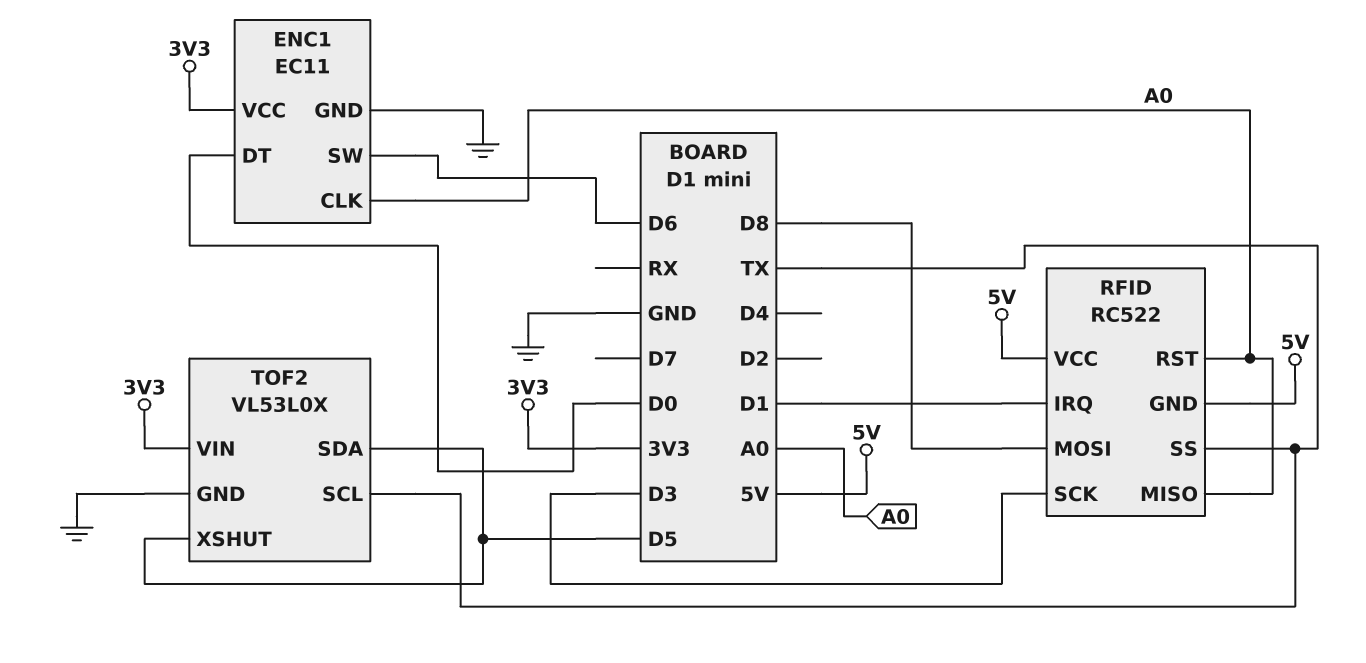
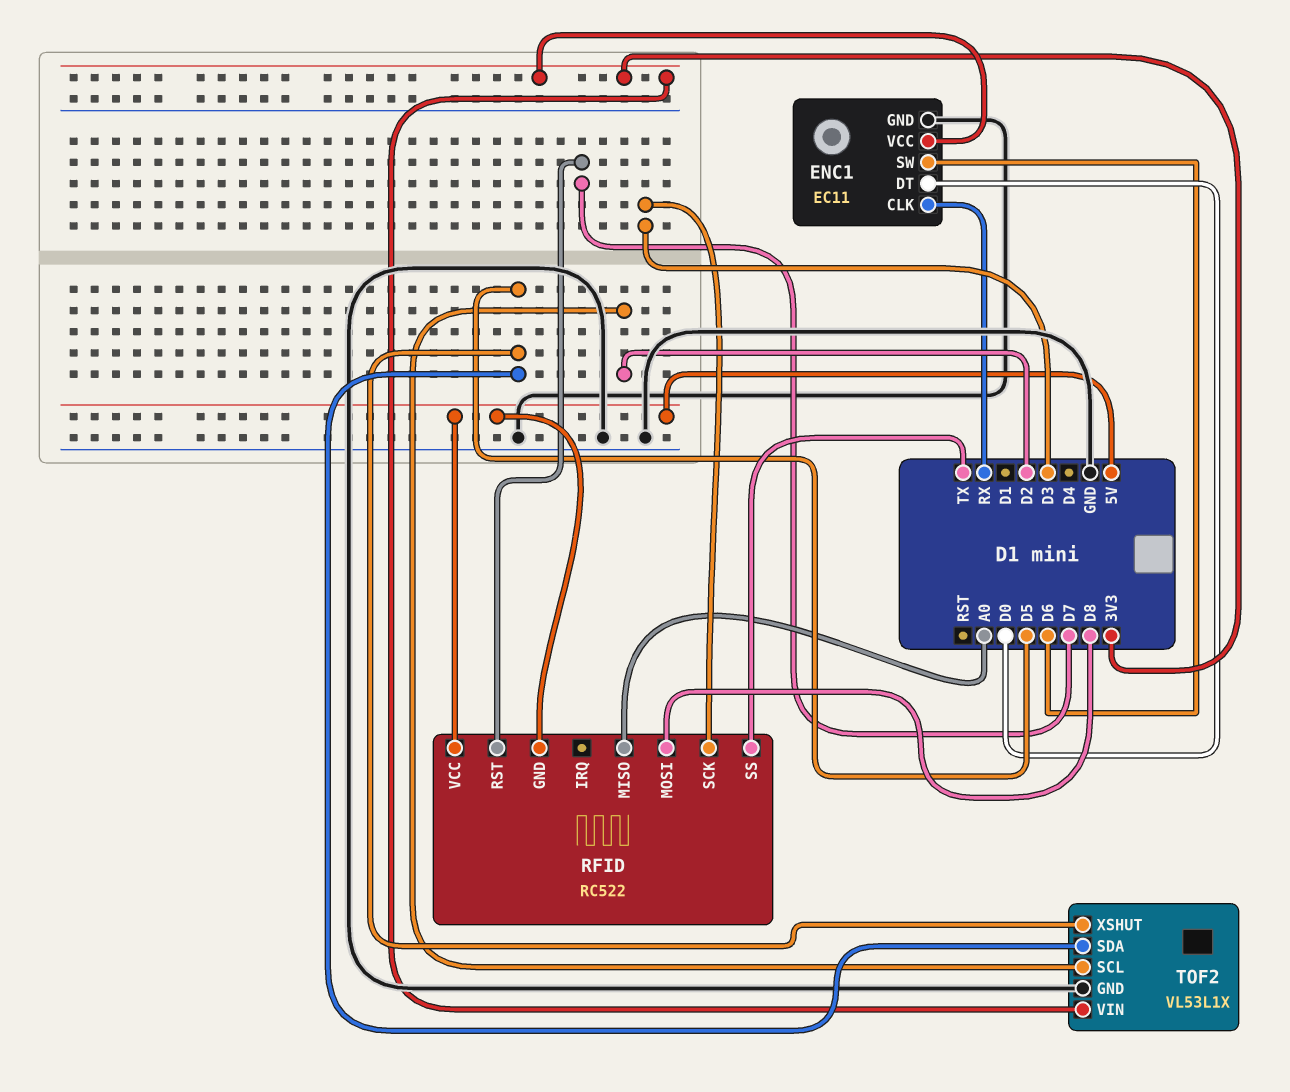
ENC1 pin CLK: A0 -> RX
RFID pin IRQ: D1 -> none
RFID pin RST: A0 -> D7
TOF2: VL53L0X -> VL53L1X
TOF2 pin SCL: TX -> D2

